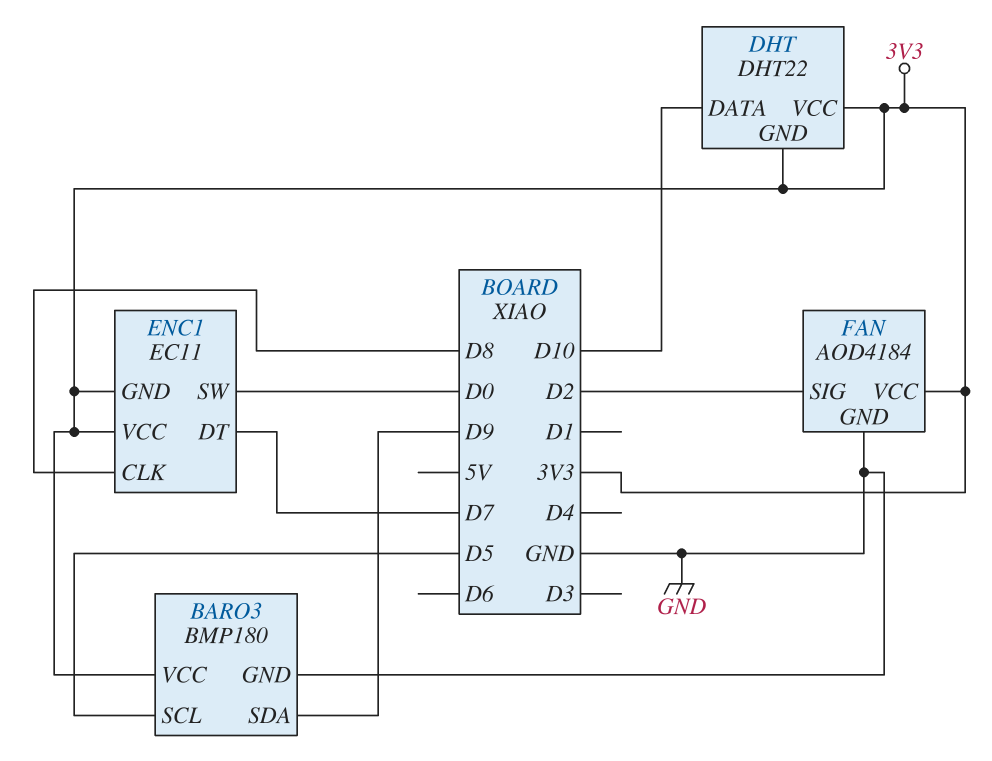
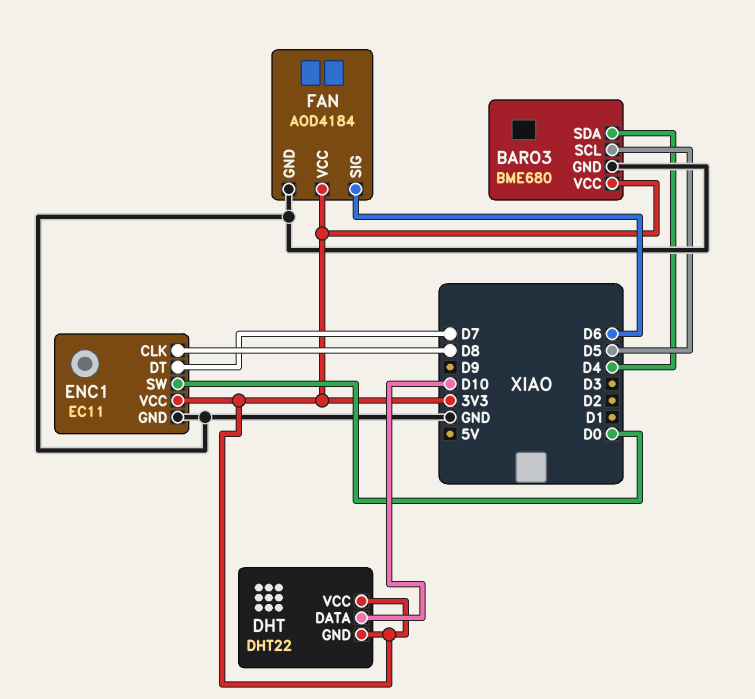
BARO3: BMP180 -> BME680
BARO3 pin SDA: D9 -> D4
ENC1 pin GND: 3V3 -> GND
FAN pin SIG: D2 -> D6

